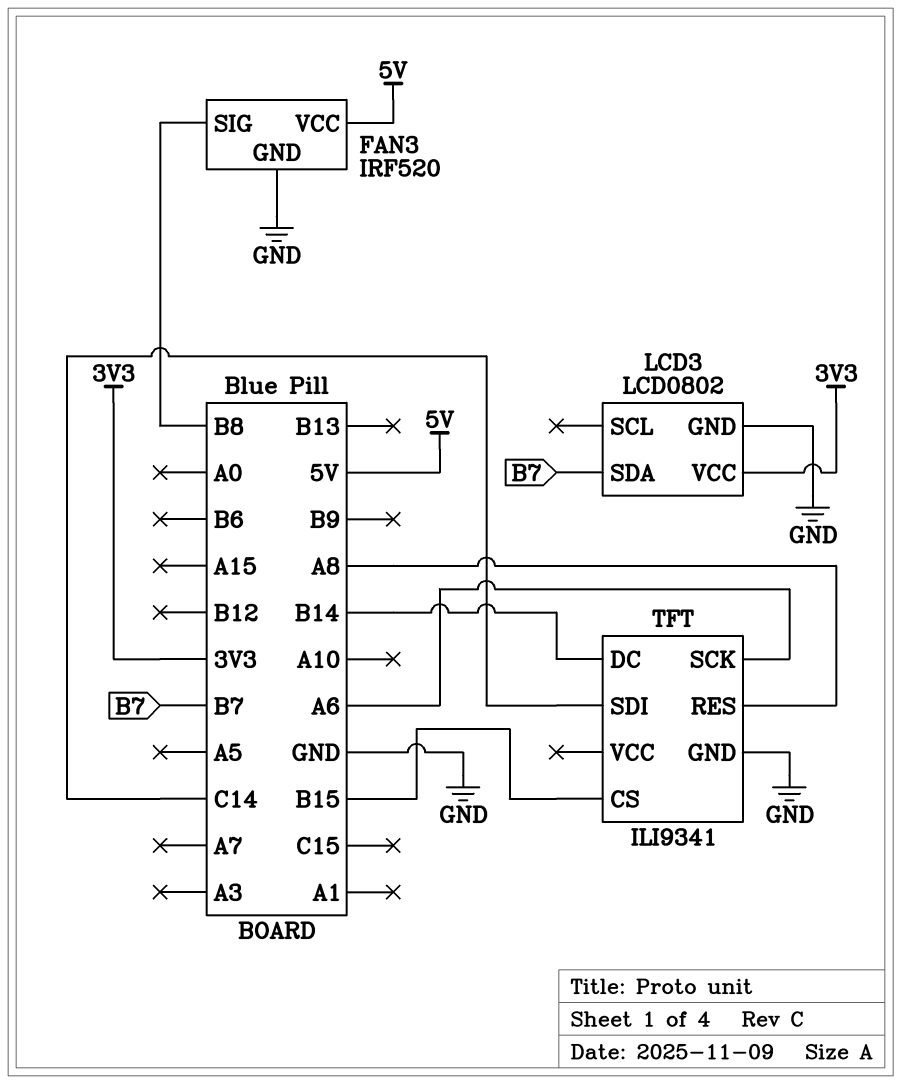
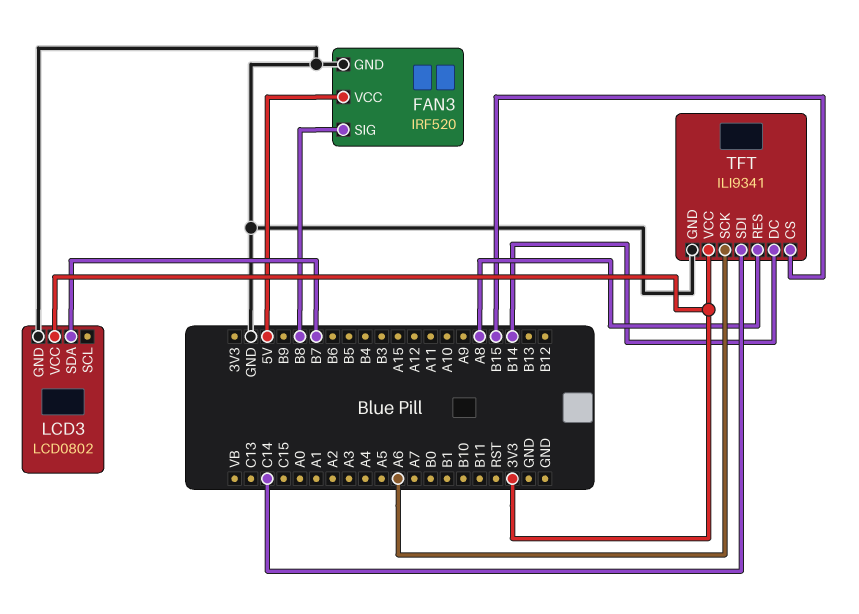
TFT pin VCC: none -> 3V3

